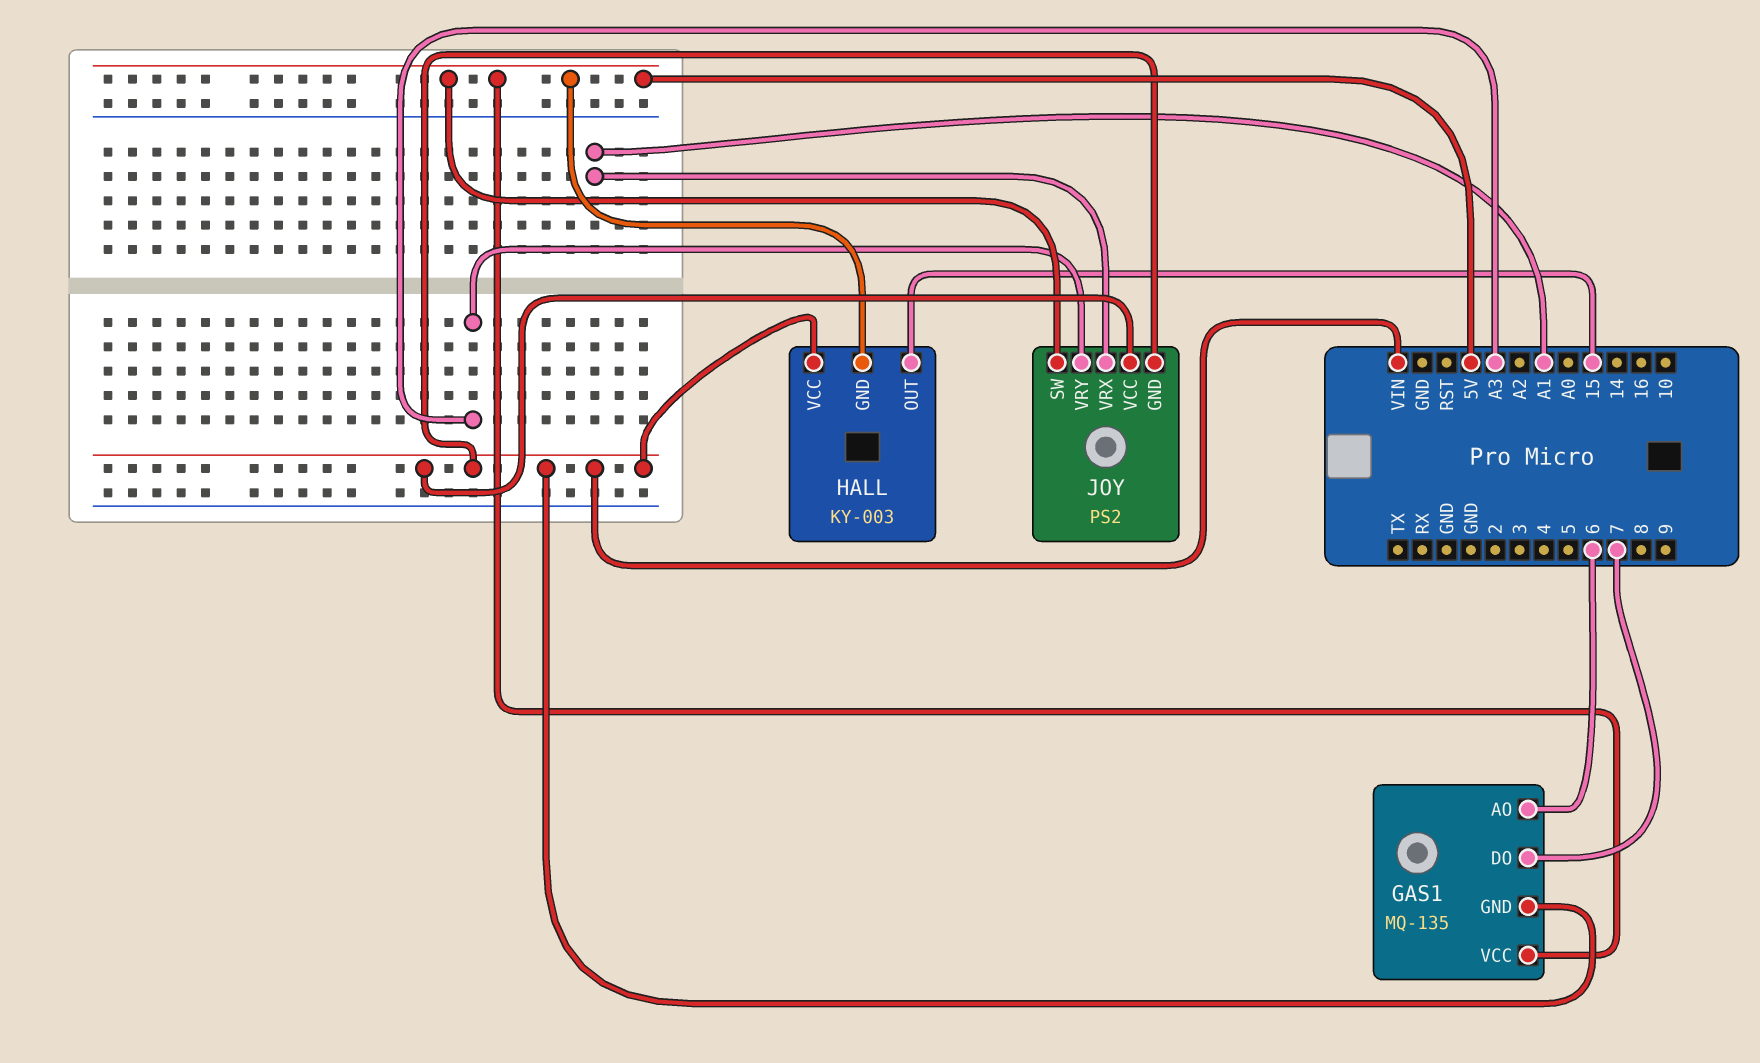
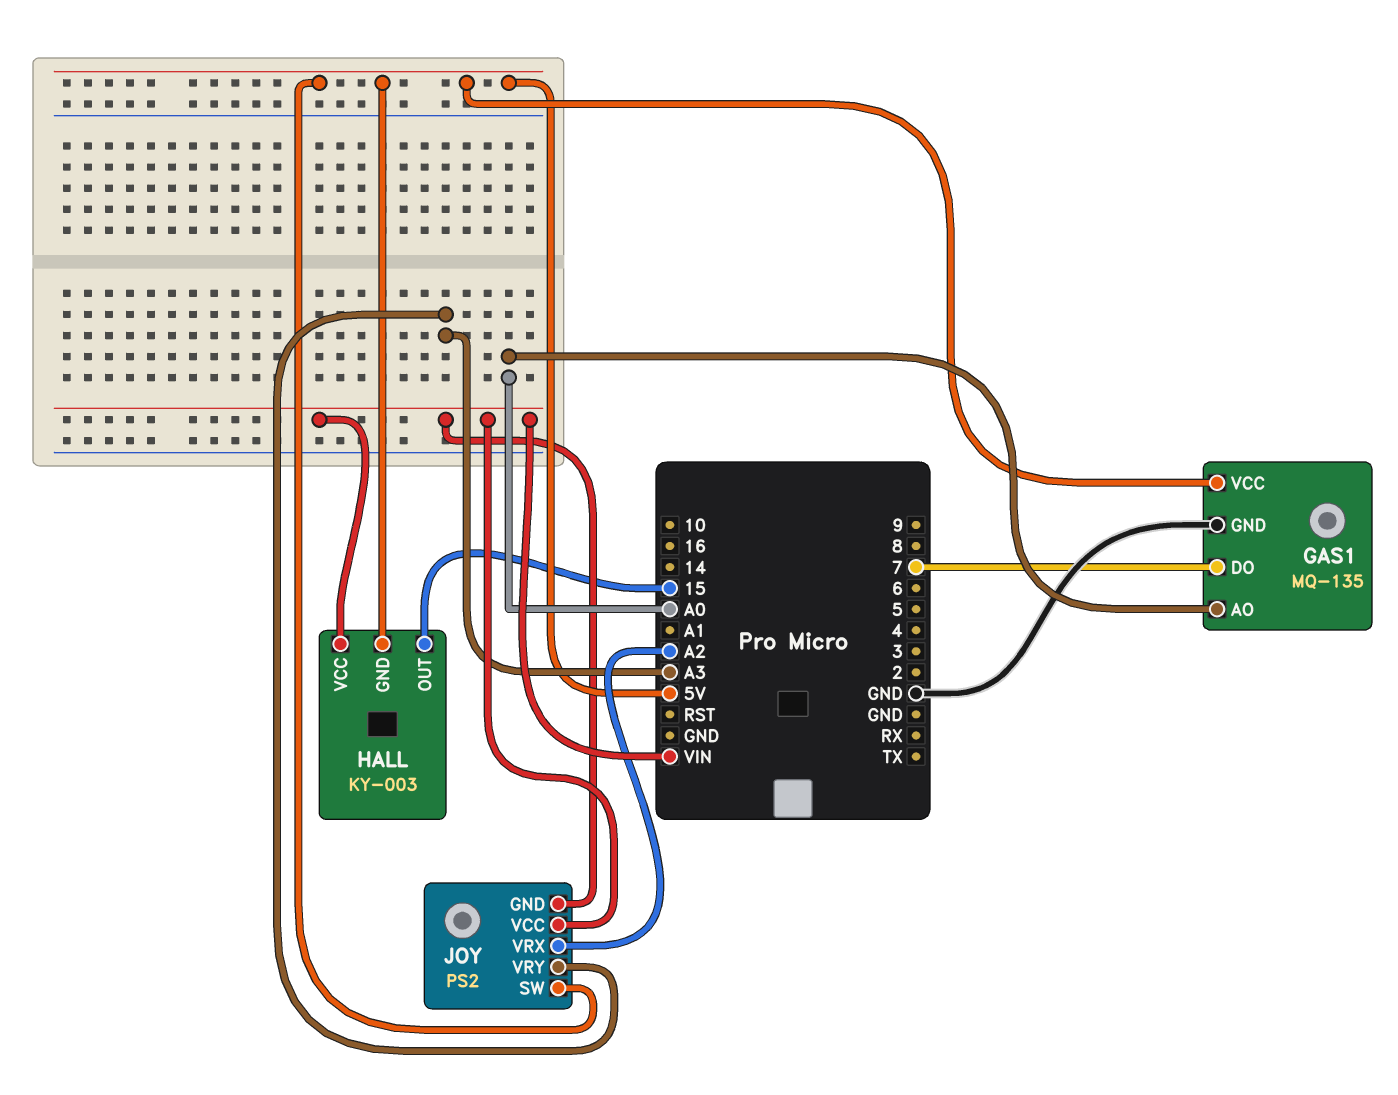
GAS1 pin AO: 6 -> A0
GAS1 pin GND: VIN -> GND
JOY pin VRX: A1 -> A2

